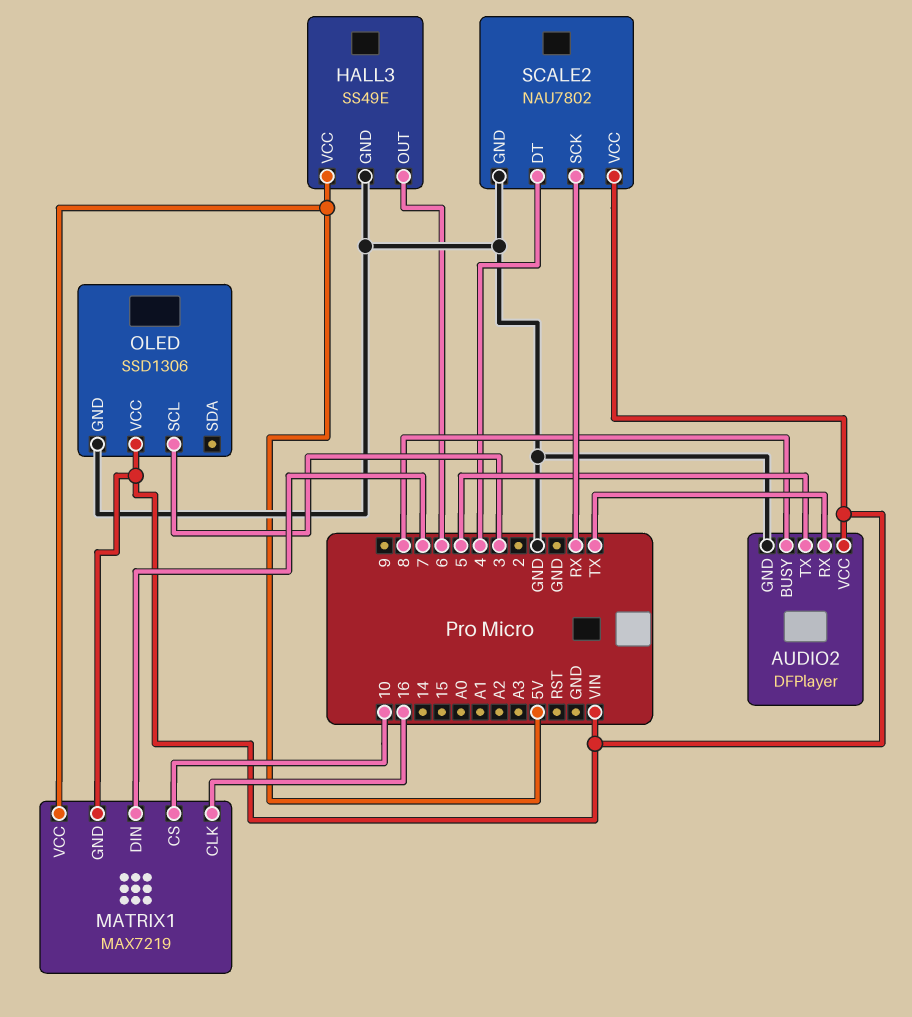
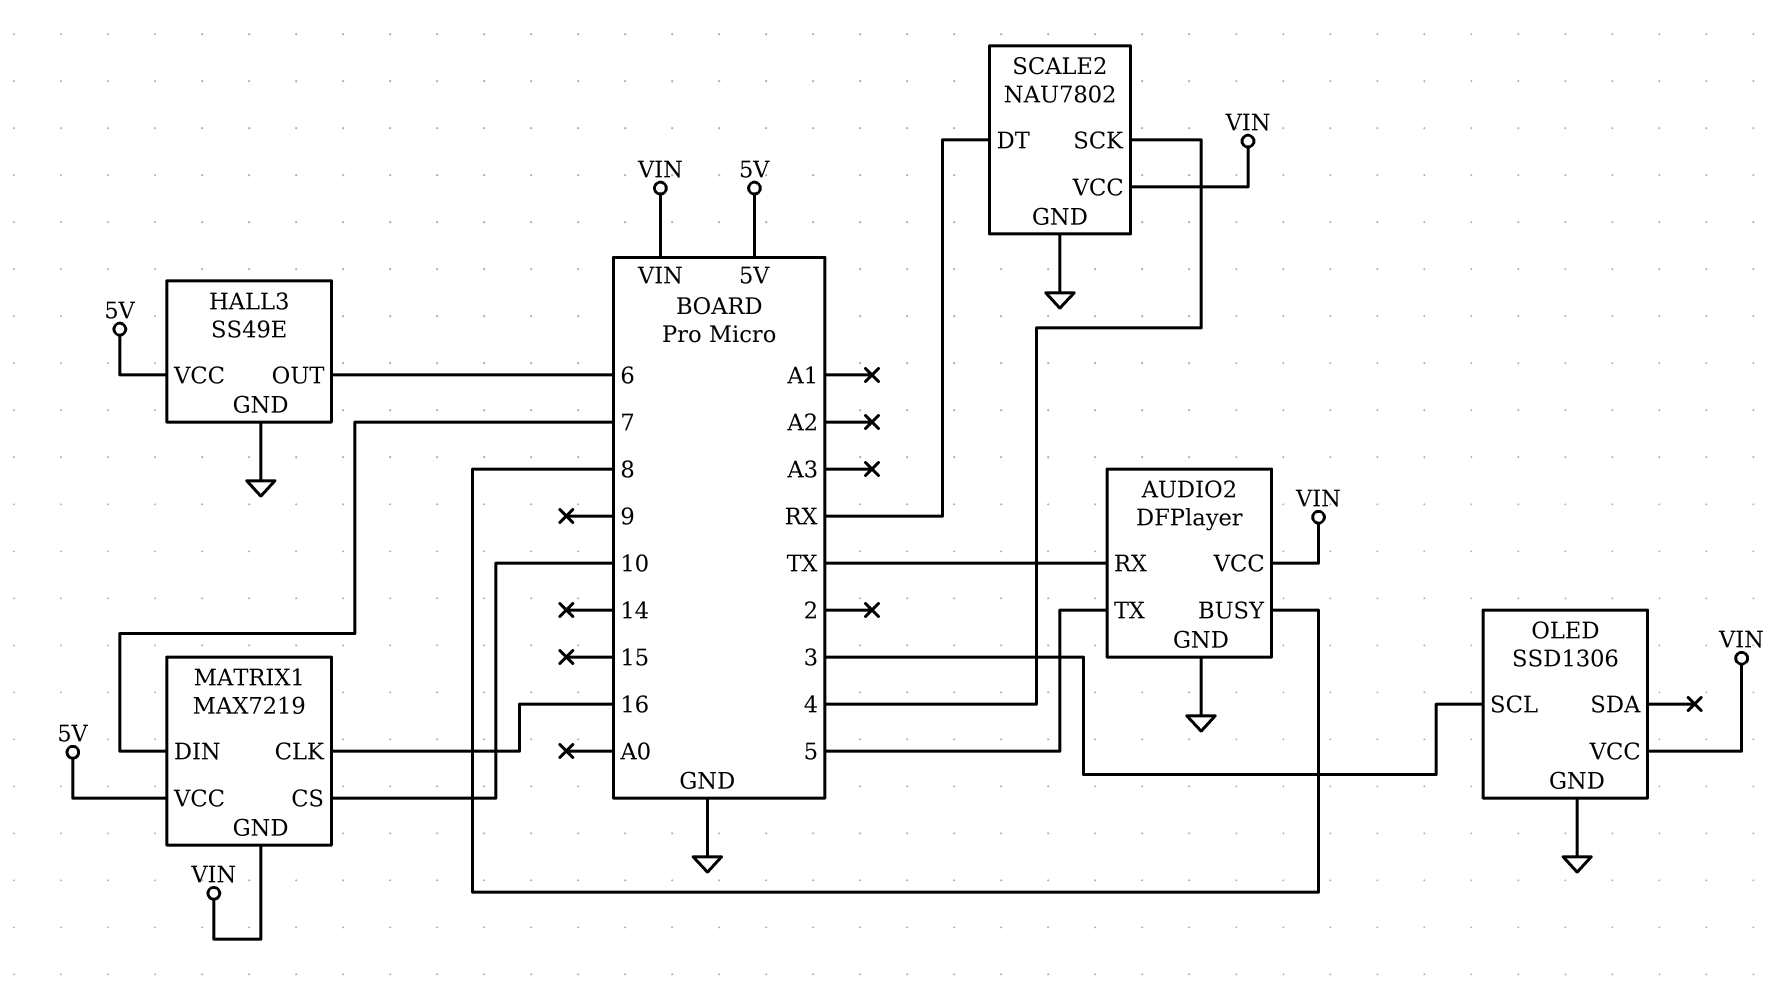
SCALE2 pin DT: 4 -> RX
SCALE2 pin SCK: RX -> 4

